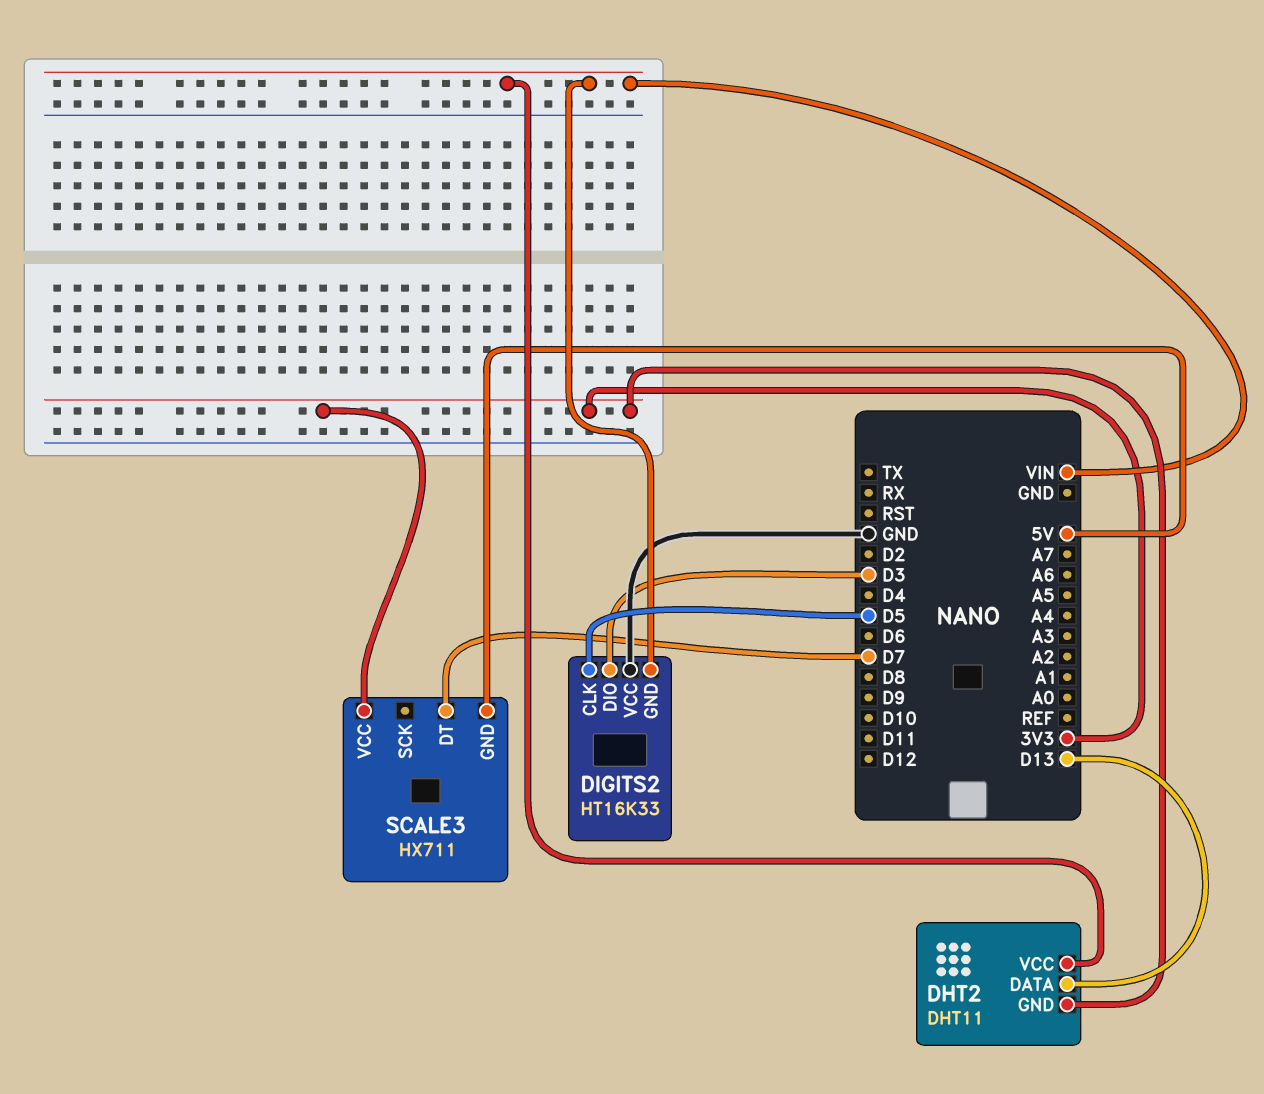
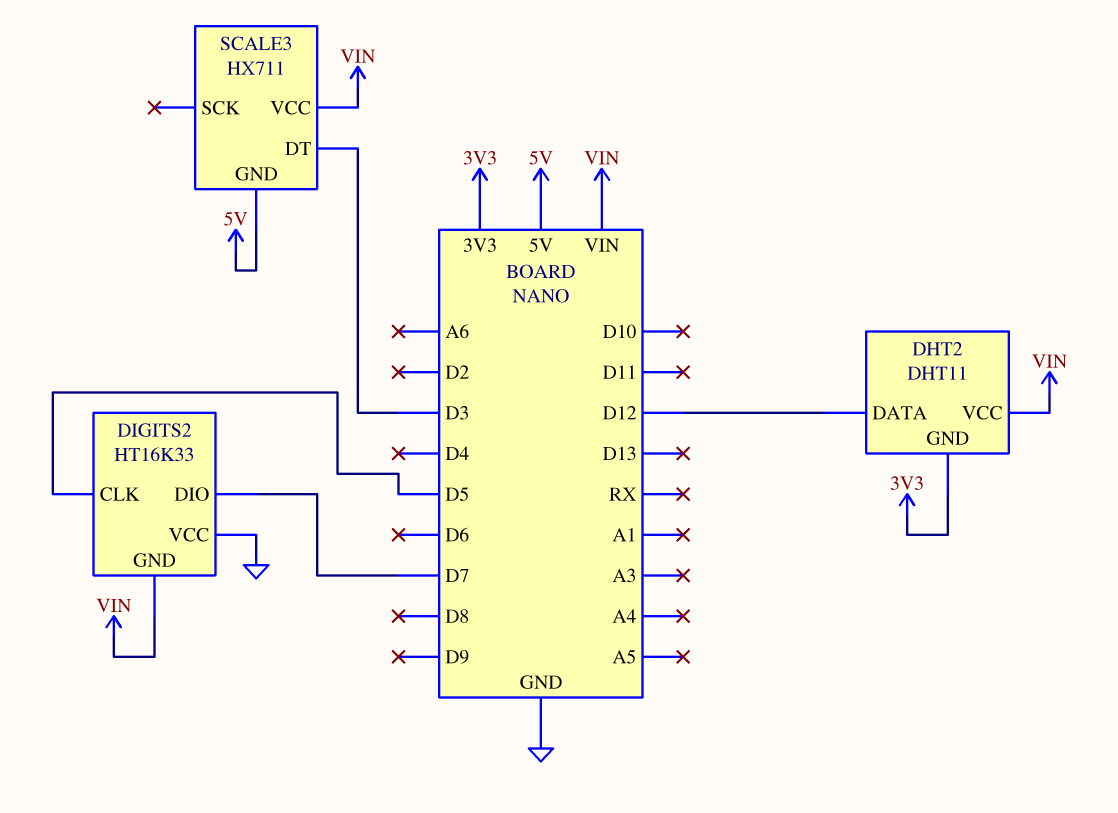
DHT2 pin DATA: D13 -> D12
DIGITS2 pin DIO: D3 -> D7
SCALE3 pin DT: D7 -> D3
SCALE3 pin VCC: 3V3 -> VIN

